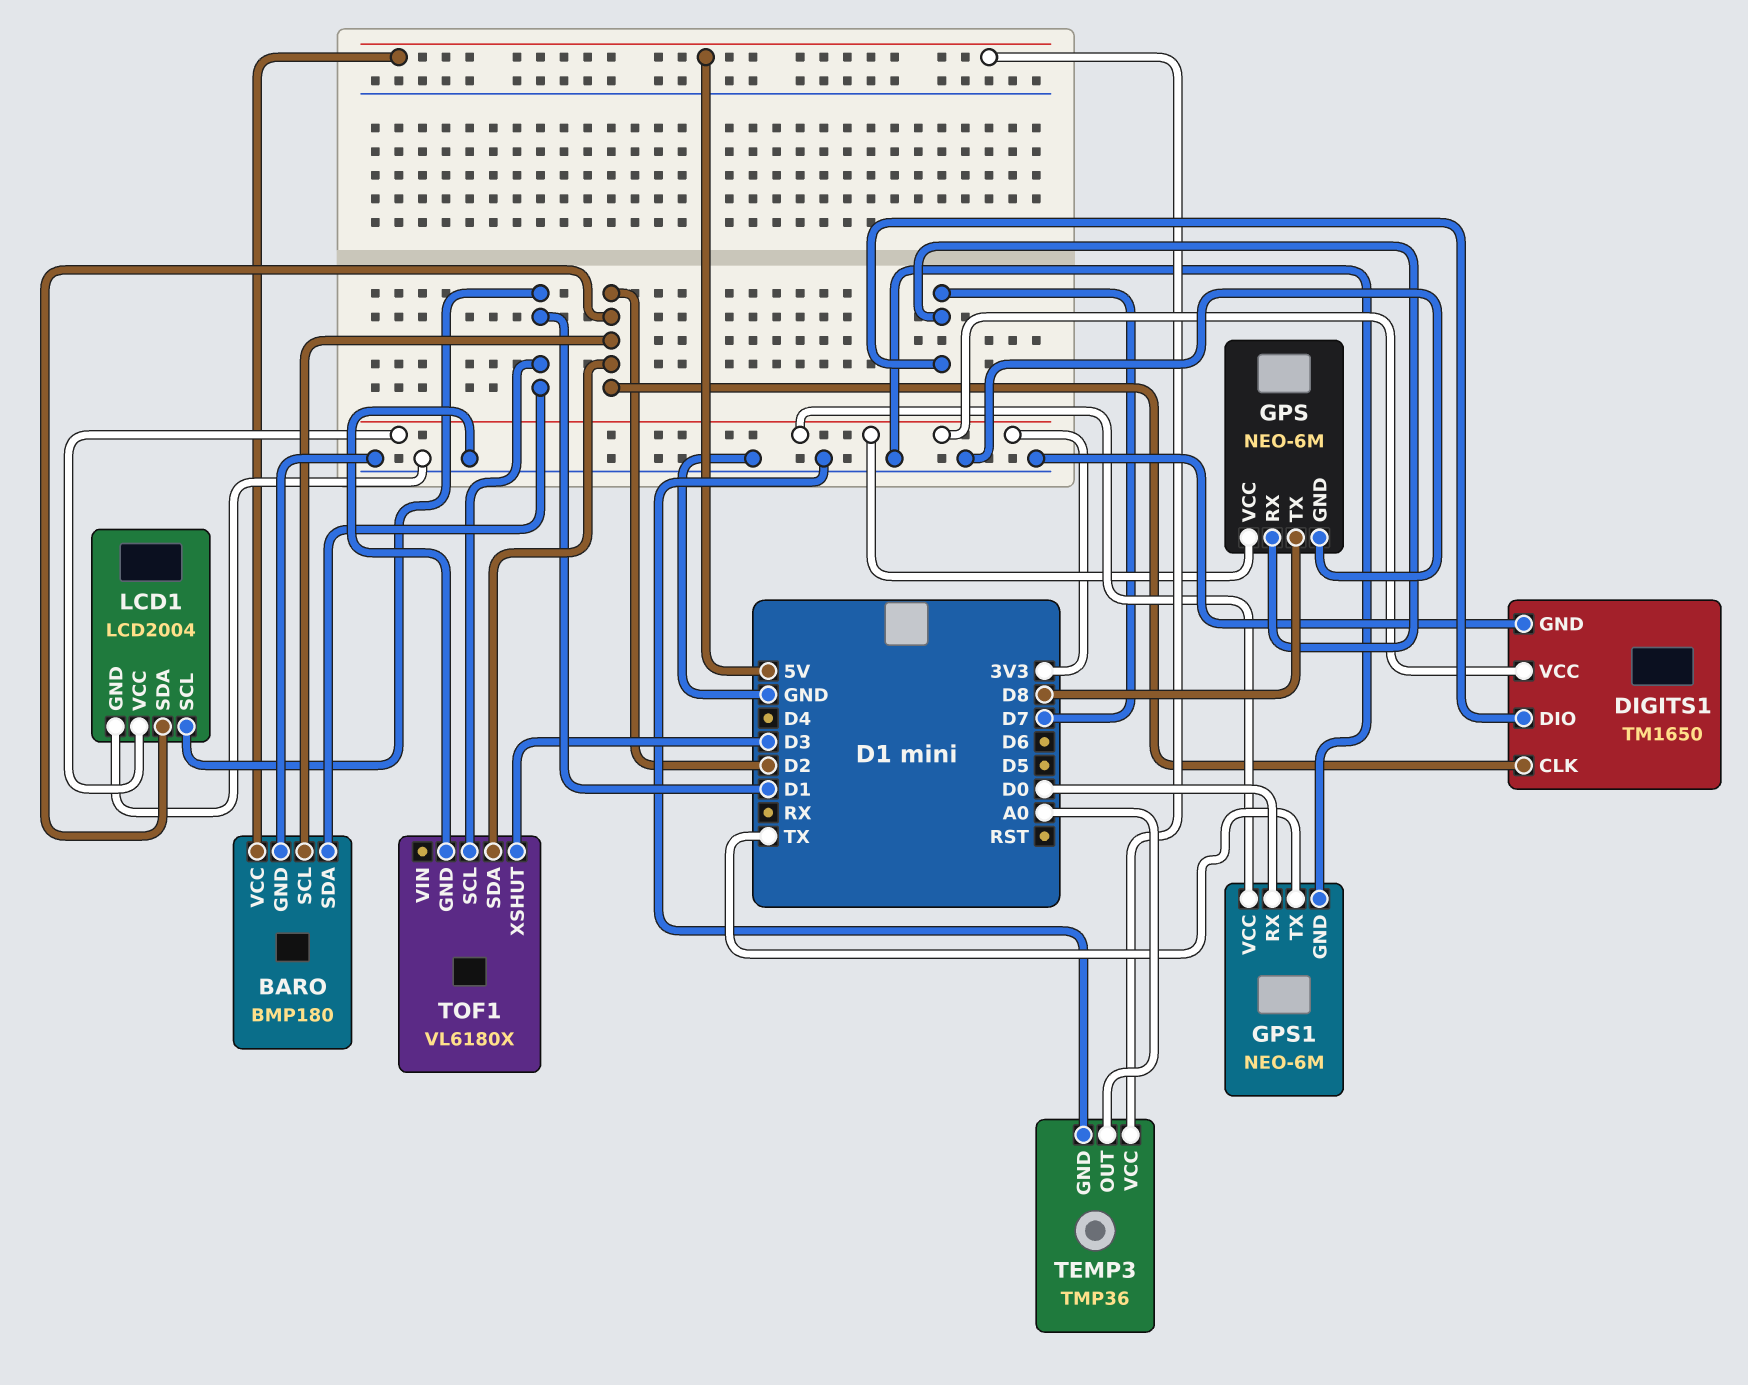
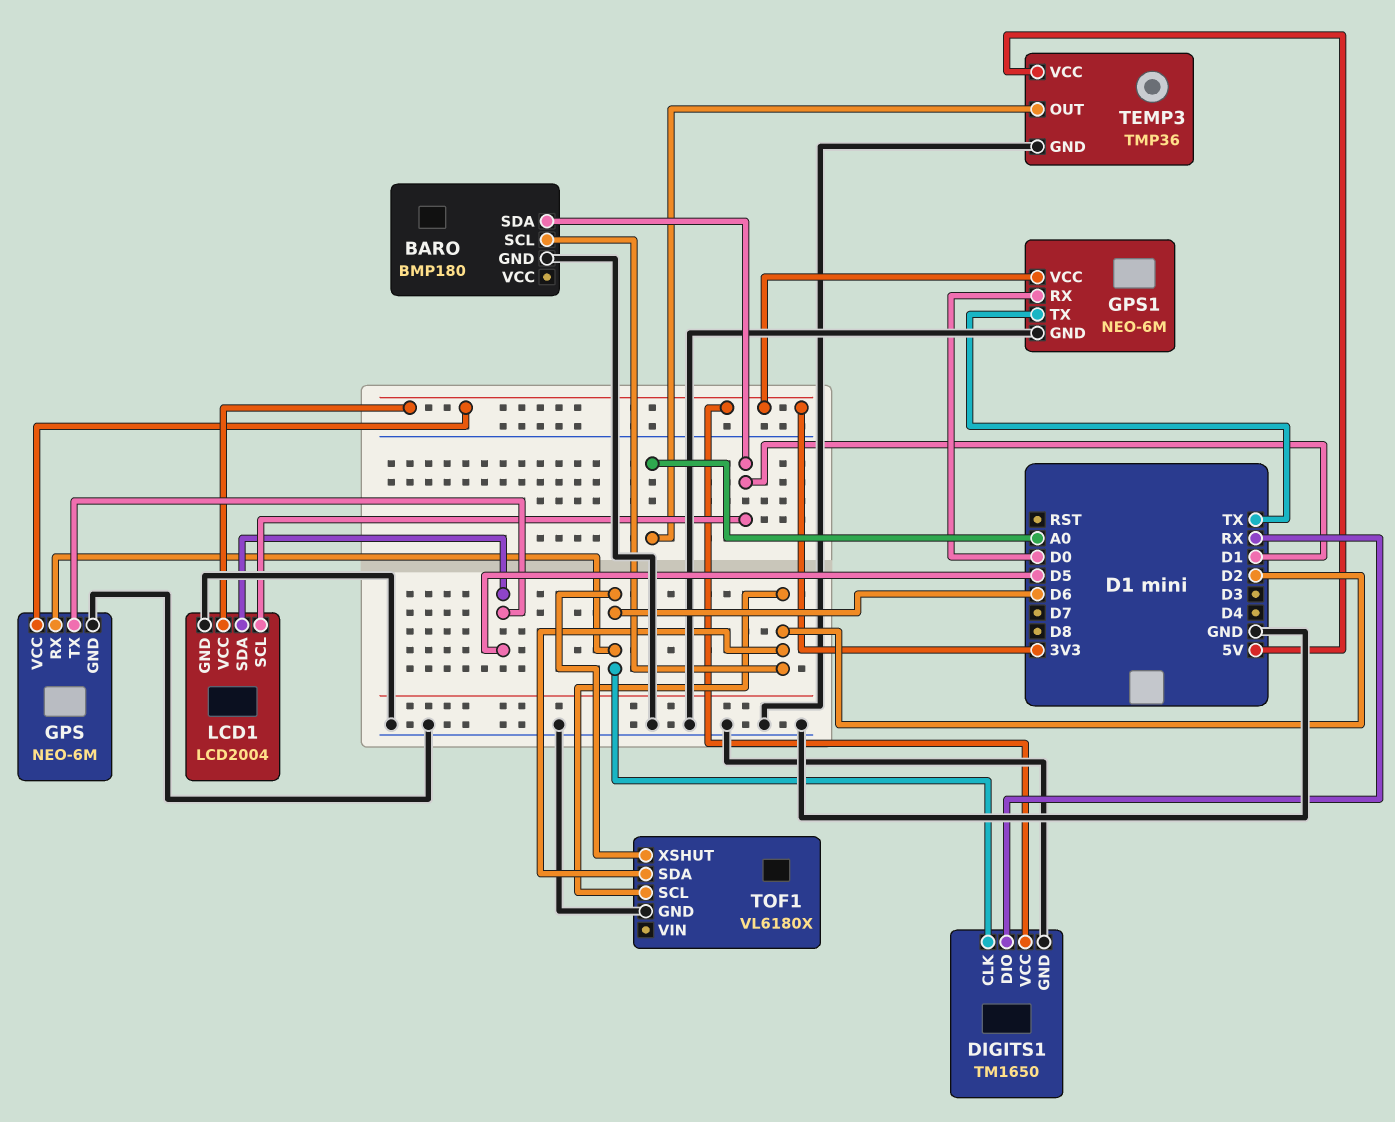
BARO pin VCC: 5V -> none
DIGITS1 pin CLK: D2 -> D6
DIGITS1 pin DIO: D7 -> RX
GPS pin RX: D7 -> D6
GPS pin TX: D8 -> D5
LCD1 pin SDA: D2 -> D5
TOF1 pin SCL: D1 -> D2
TOF1 pin XSHUT: D3 -> D6

